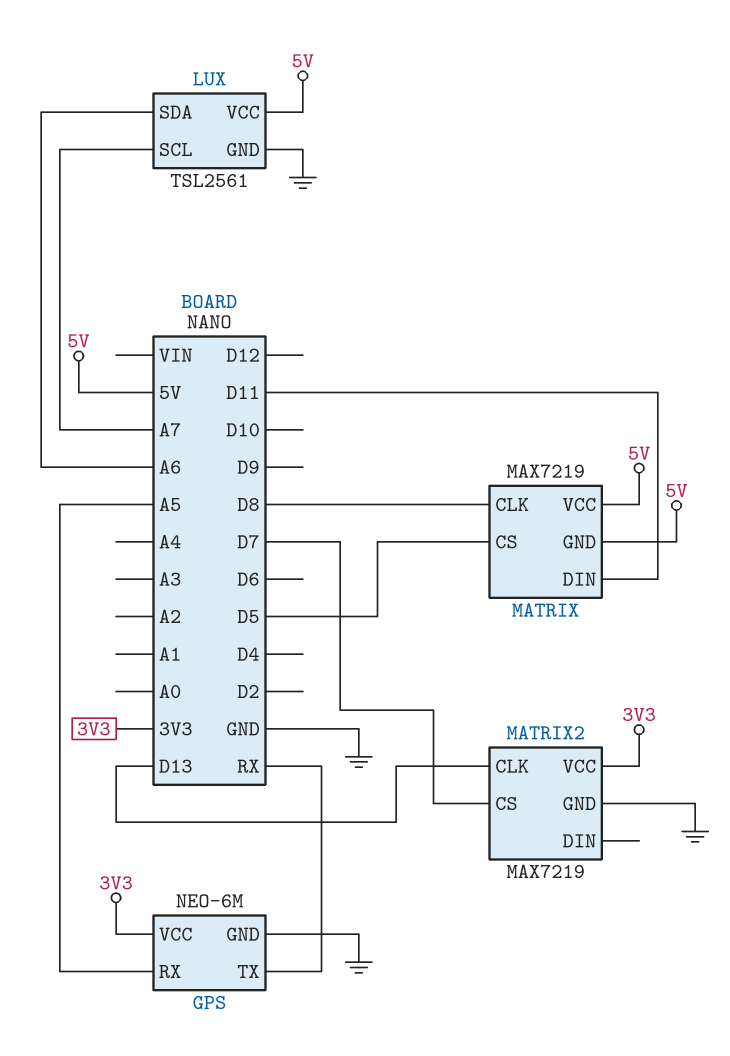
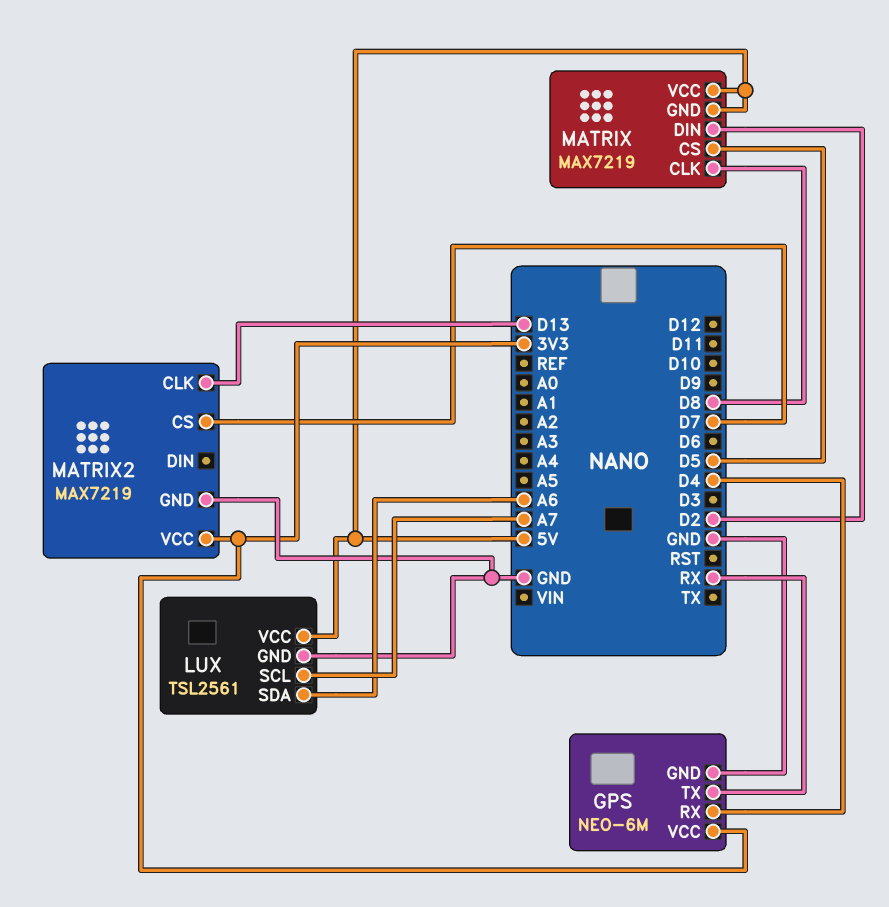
GPS pin RX: A5 -> D4
MATRIX pin DIN: D11 -> D2

